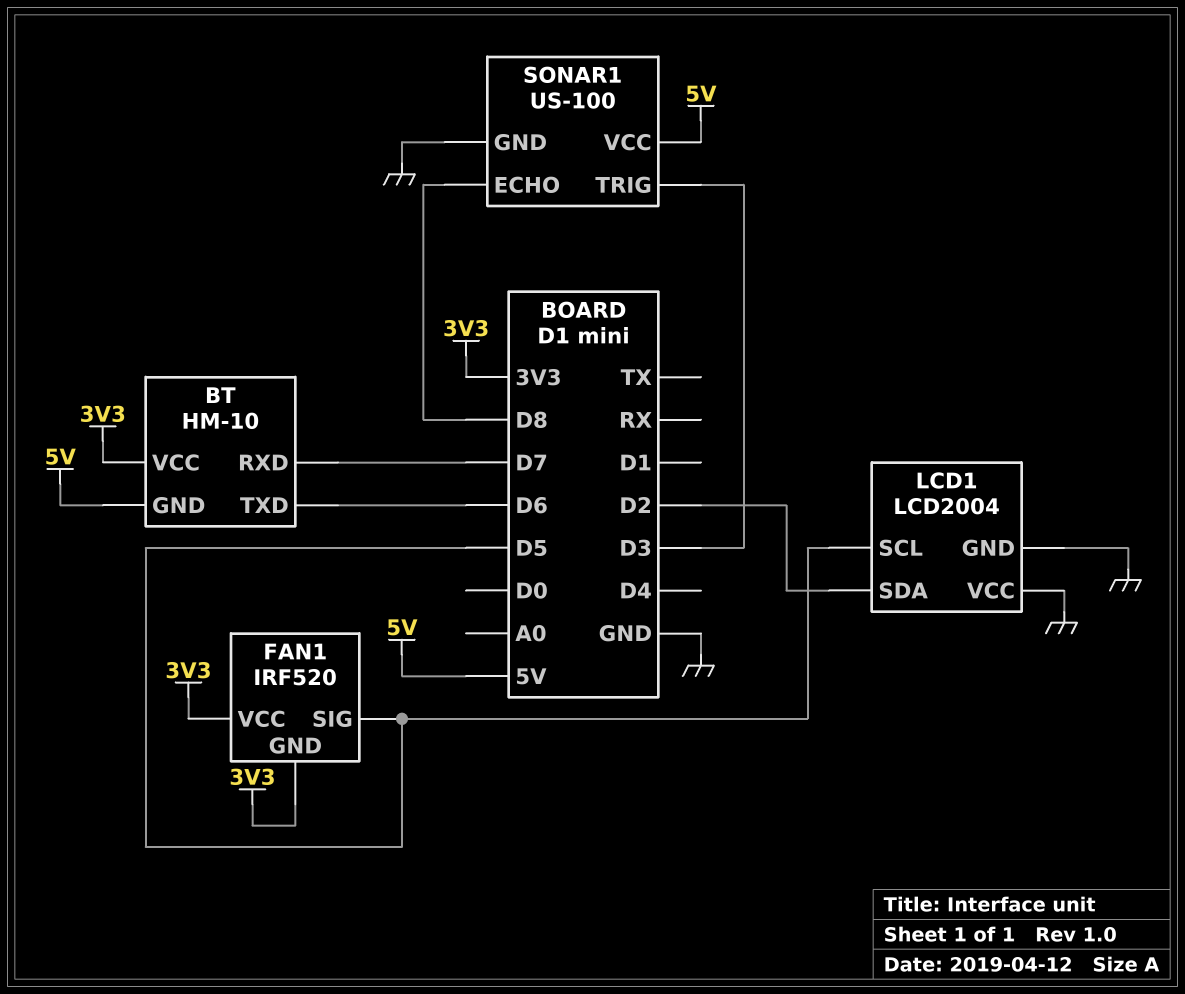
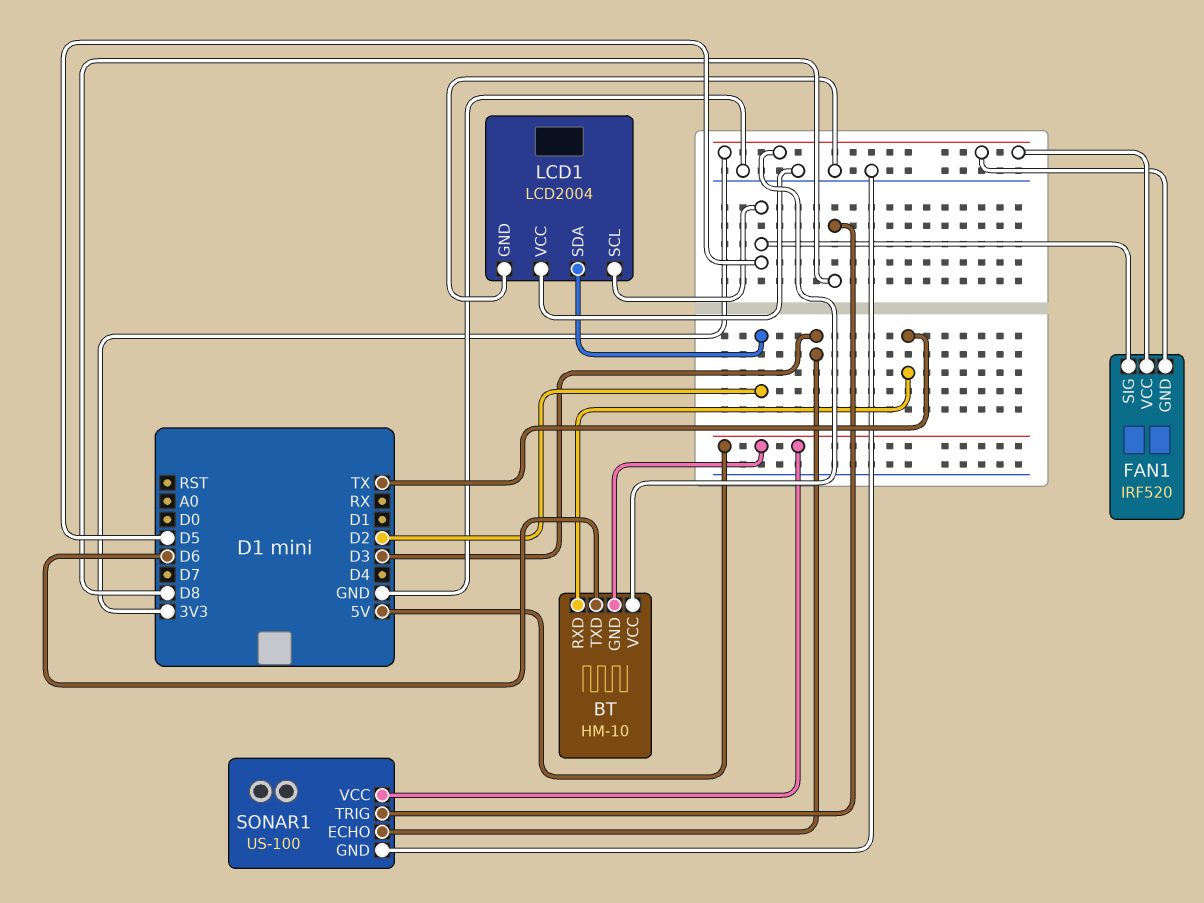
BT pin RXD: D7 -> TX
SONAR1 pin ECHO: D8 -> D3
SONAR1 pin TRIG: D3 -> D8

